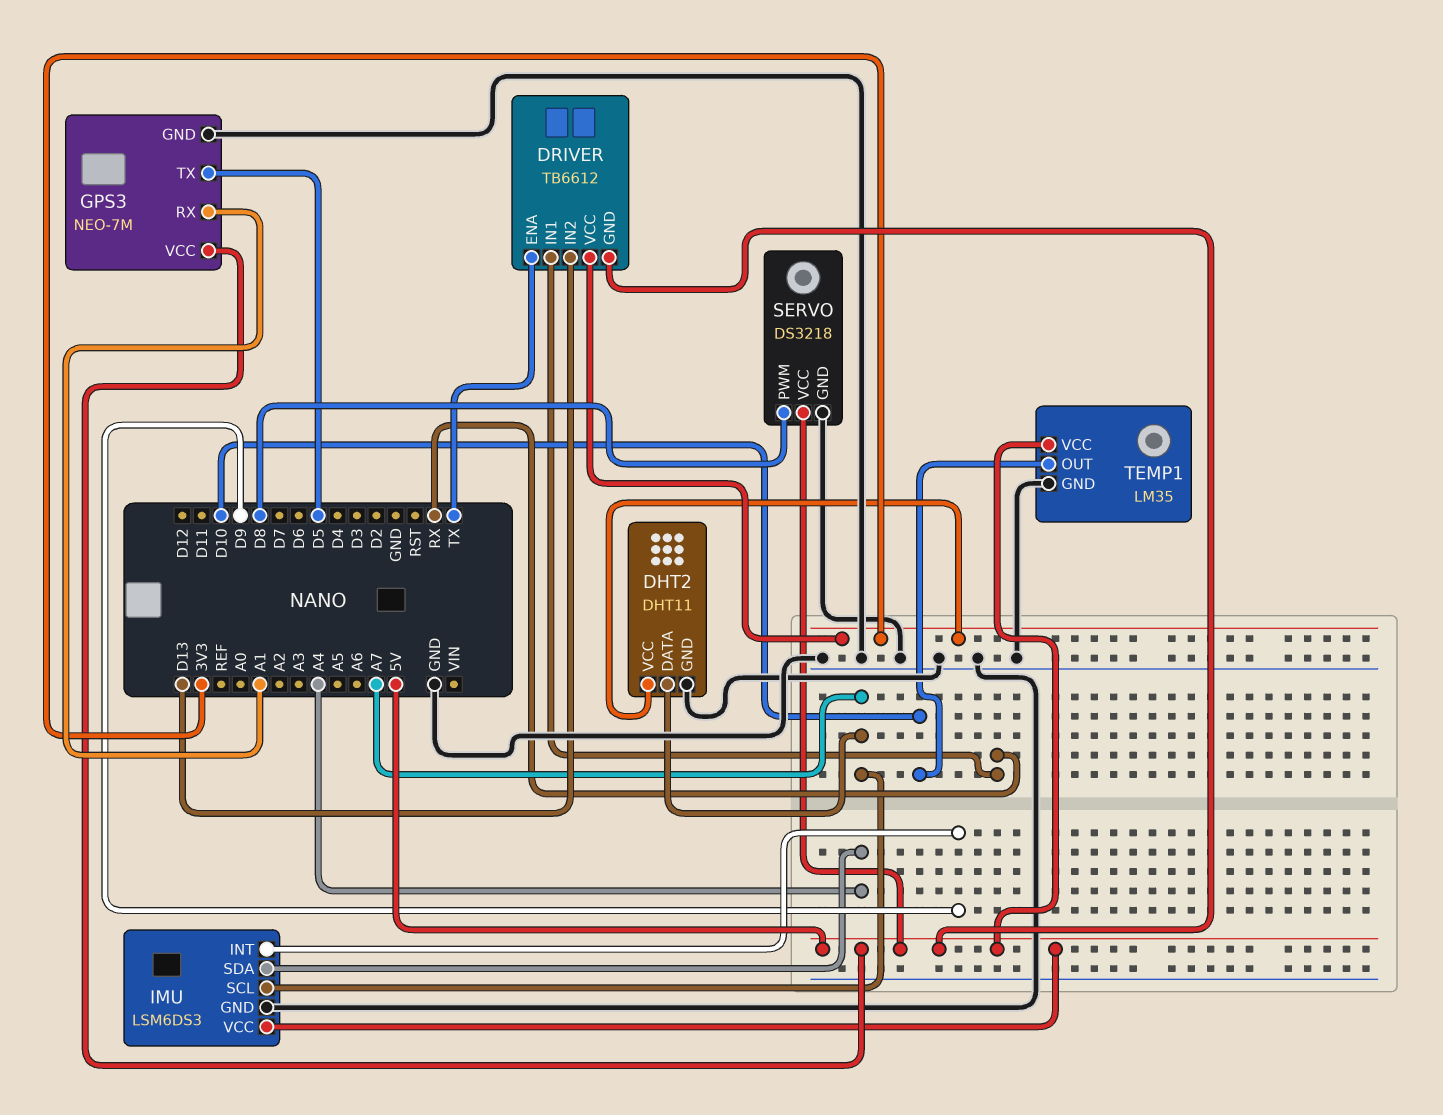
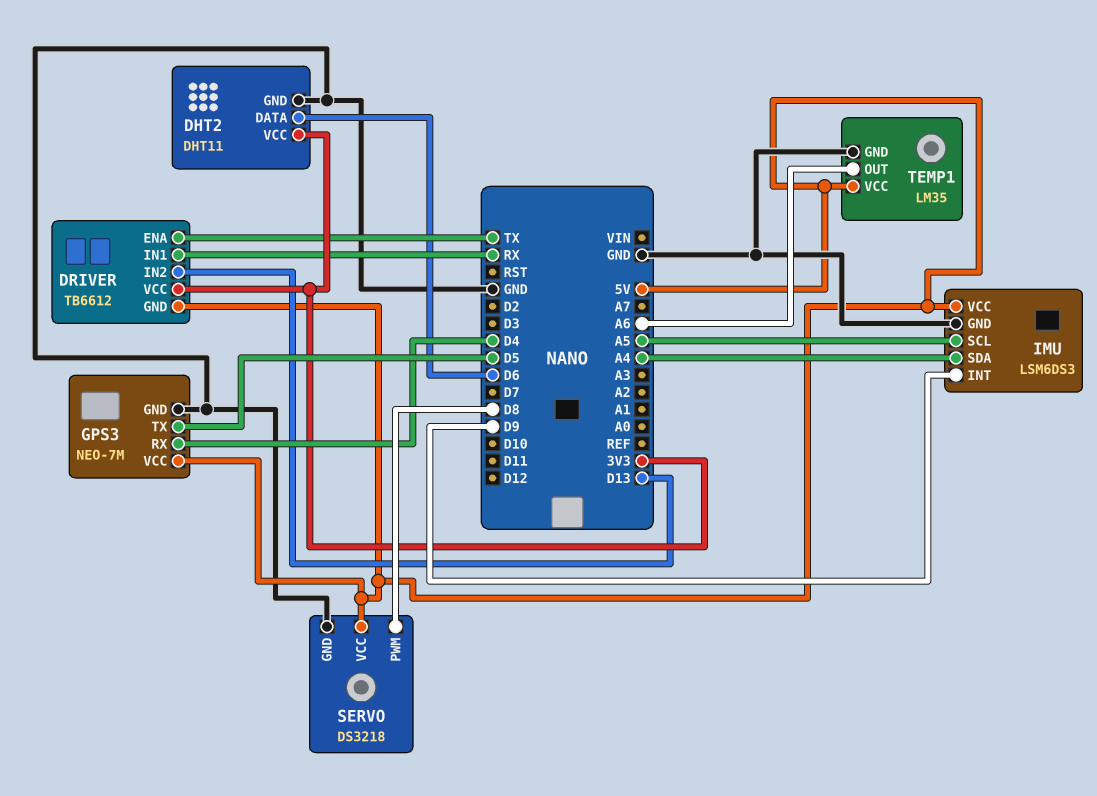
DHT2 pin DATA: A7 -> D6
GPS3 pin RX: A1 -> D4
IMU pin SCL: A7 -> A5
TEMP1 pin OUT: D10 -> A6

